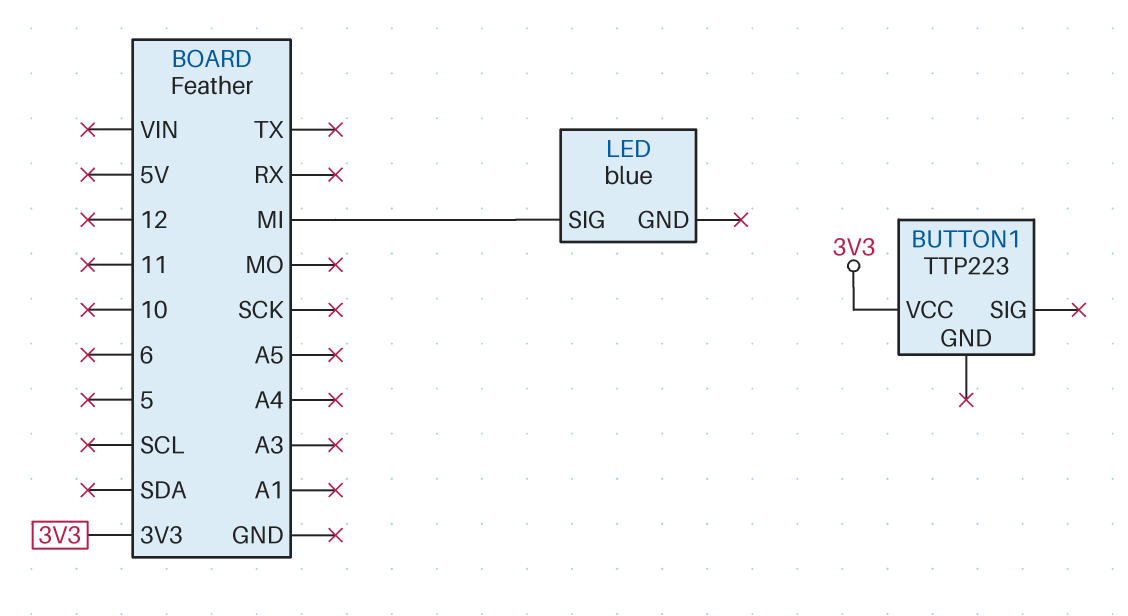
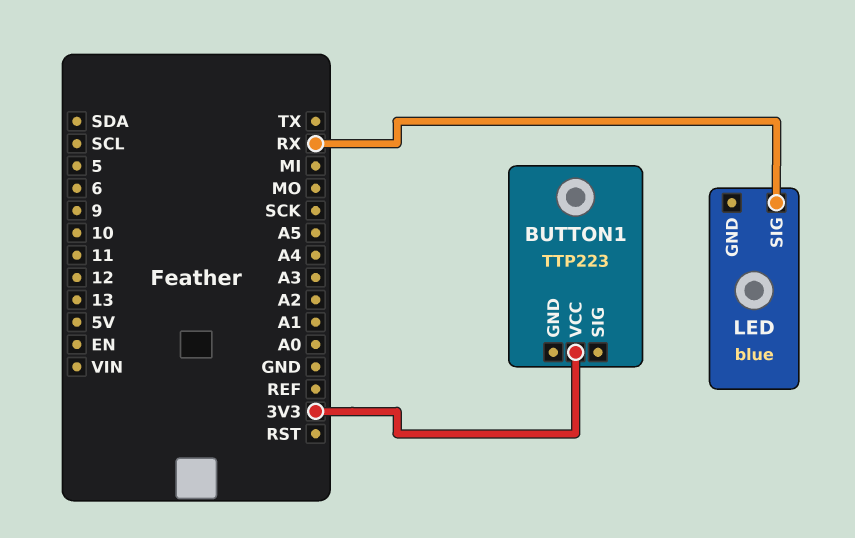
LED pin SIG: MI -> RX

